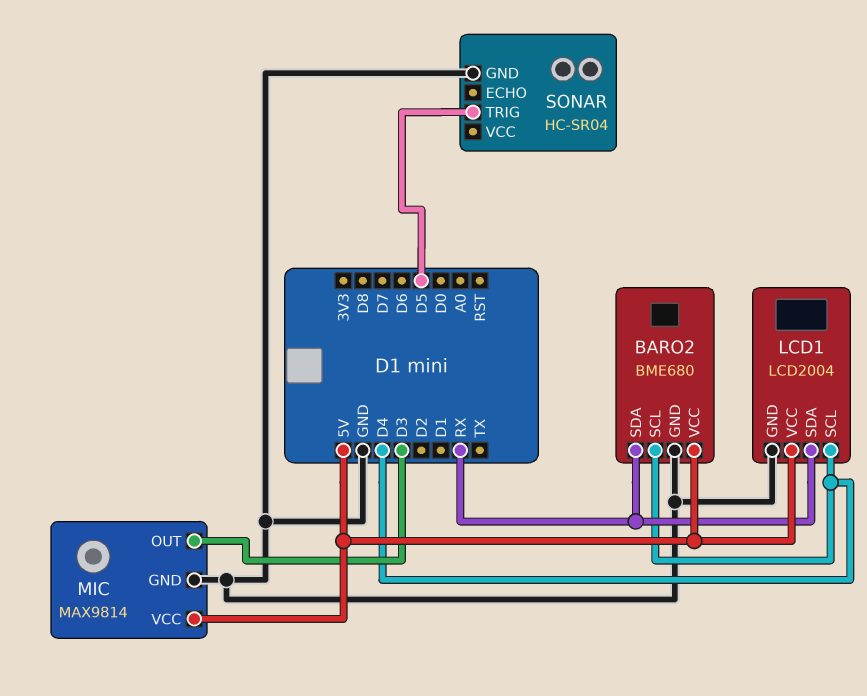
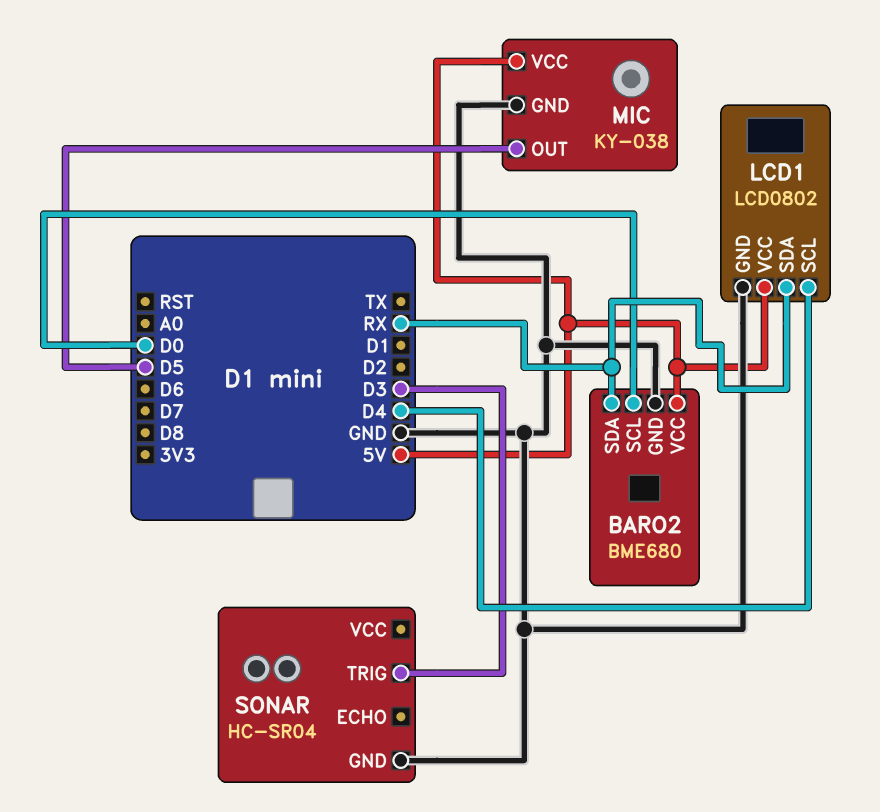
BARO2 pin SCL: D4 -> D0
LCD1: LCD2004 -> LCD0802
MIC: MAX9814 -> KY-038
MIC pin OUT: D3 -> D5
SONAR pin TRIG: D5 -> D3

